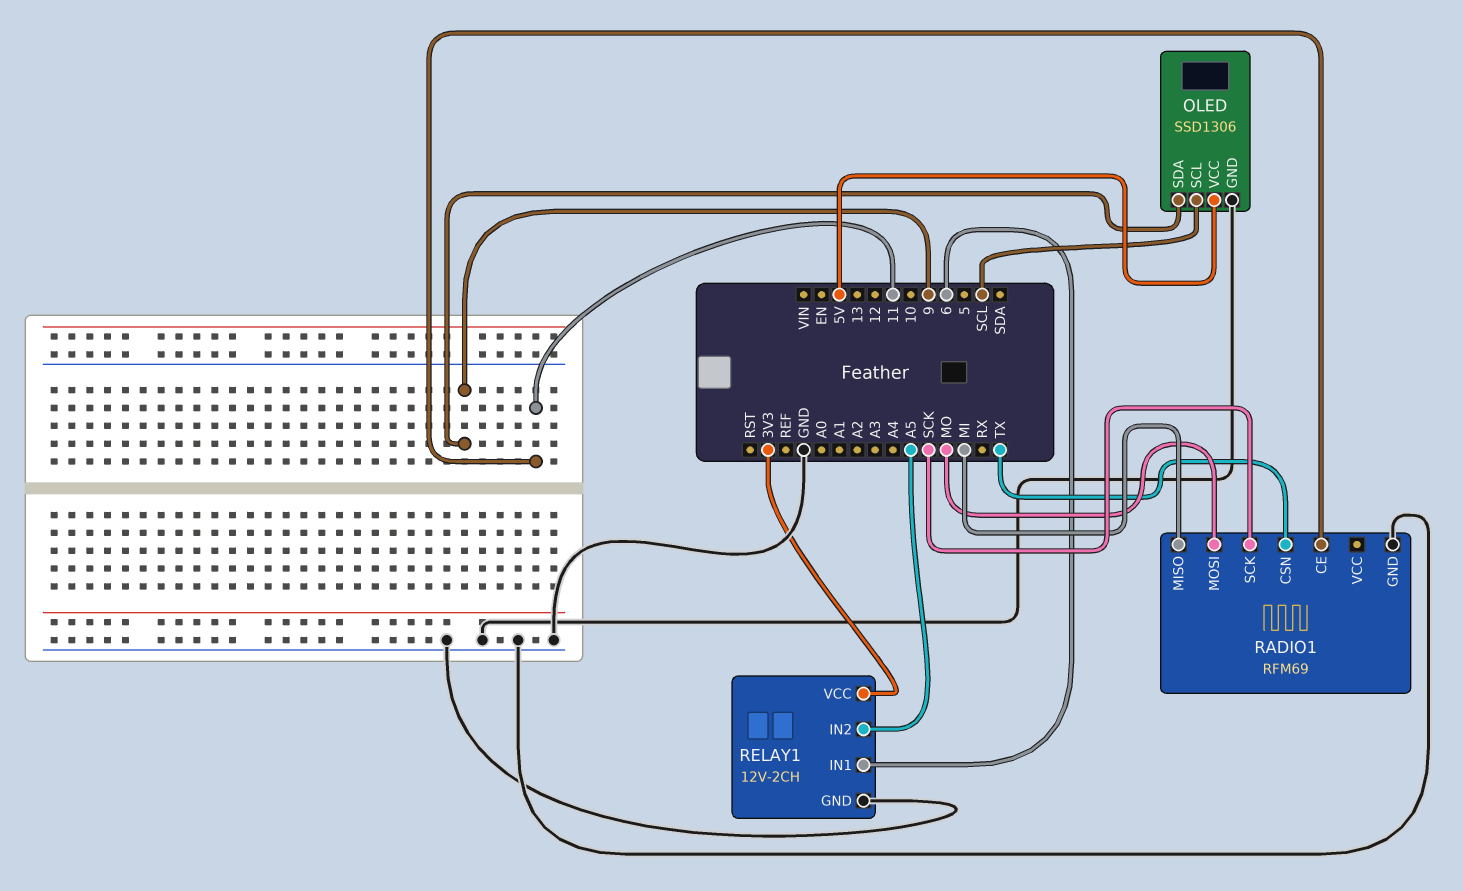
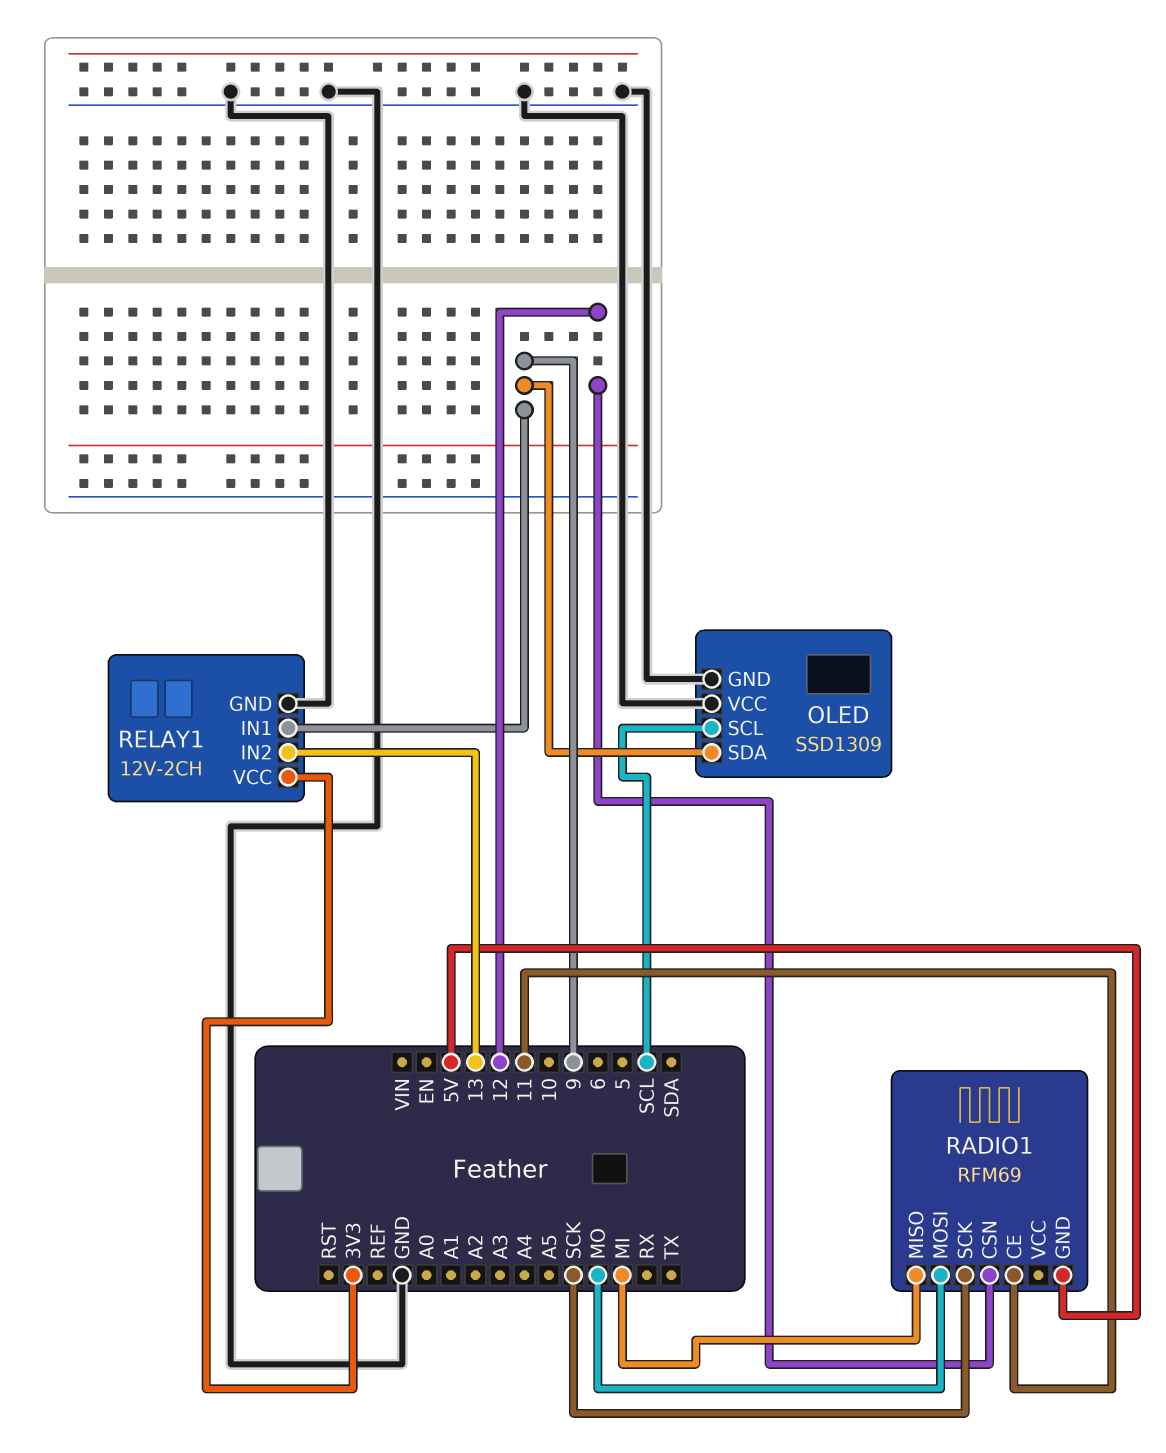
OLED: SSD1306 -> SSD1309
OLED pin VCC: 5V -> GND
RADIO1 pin CSN: TX -> 12
RADIO1 pin GND: GND -> 5V
RELAY1 pin IN1: 6 -> 9
RELAY1 pin IN2: A5 -> 13

